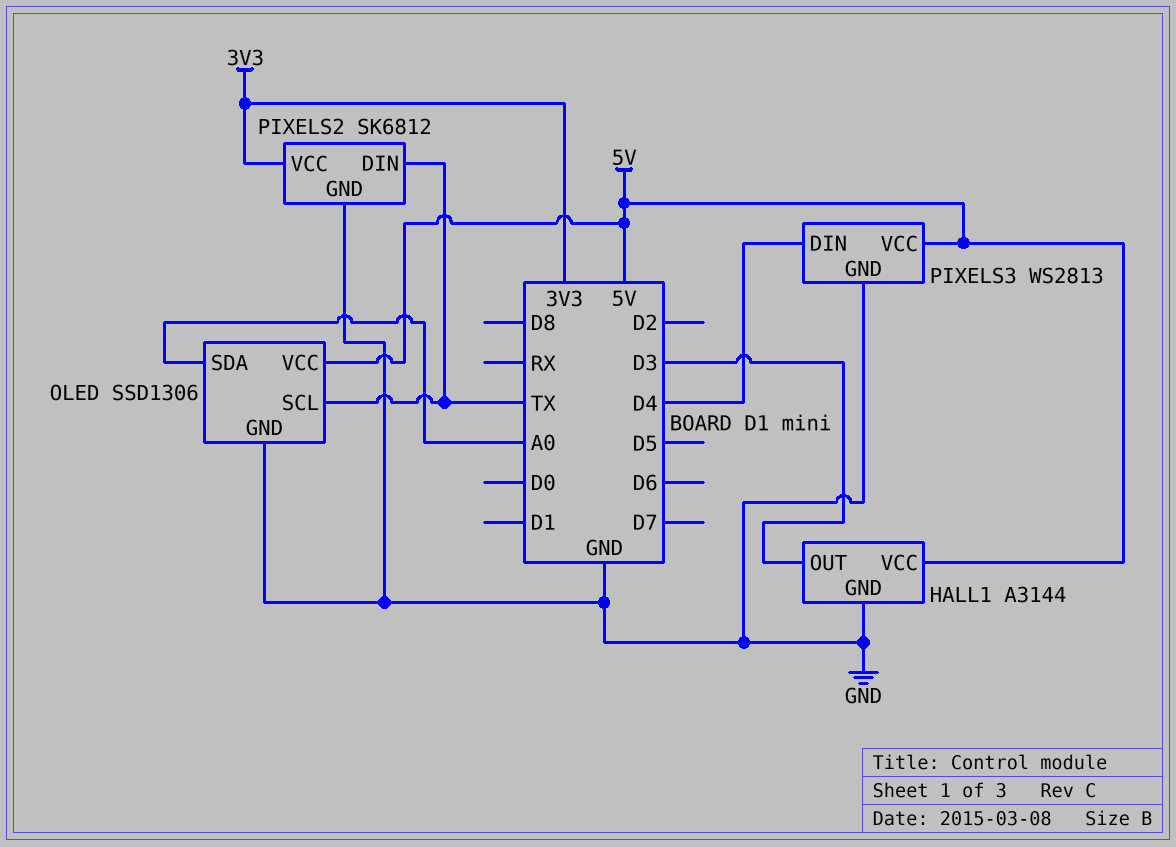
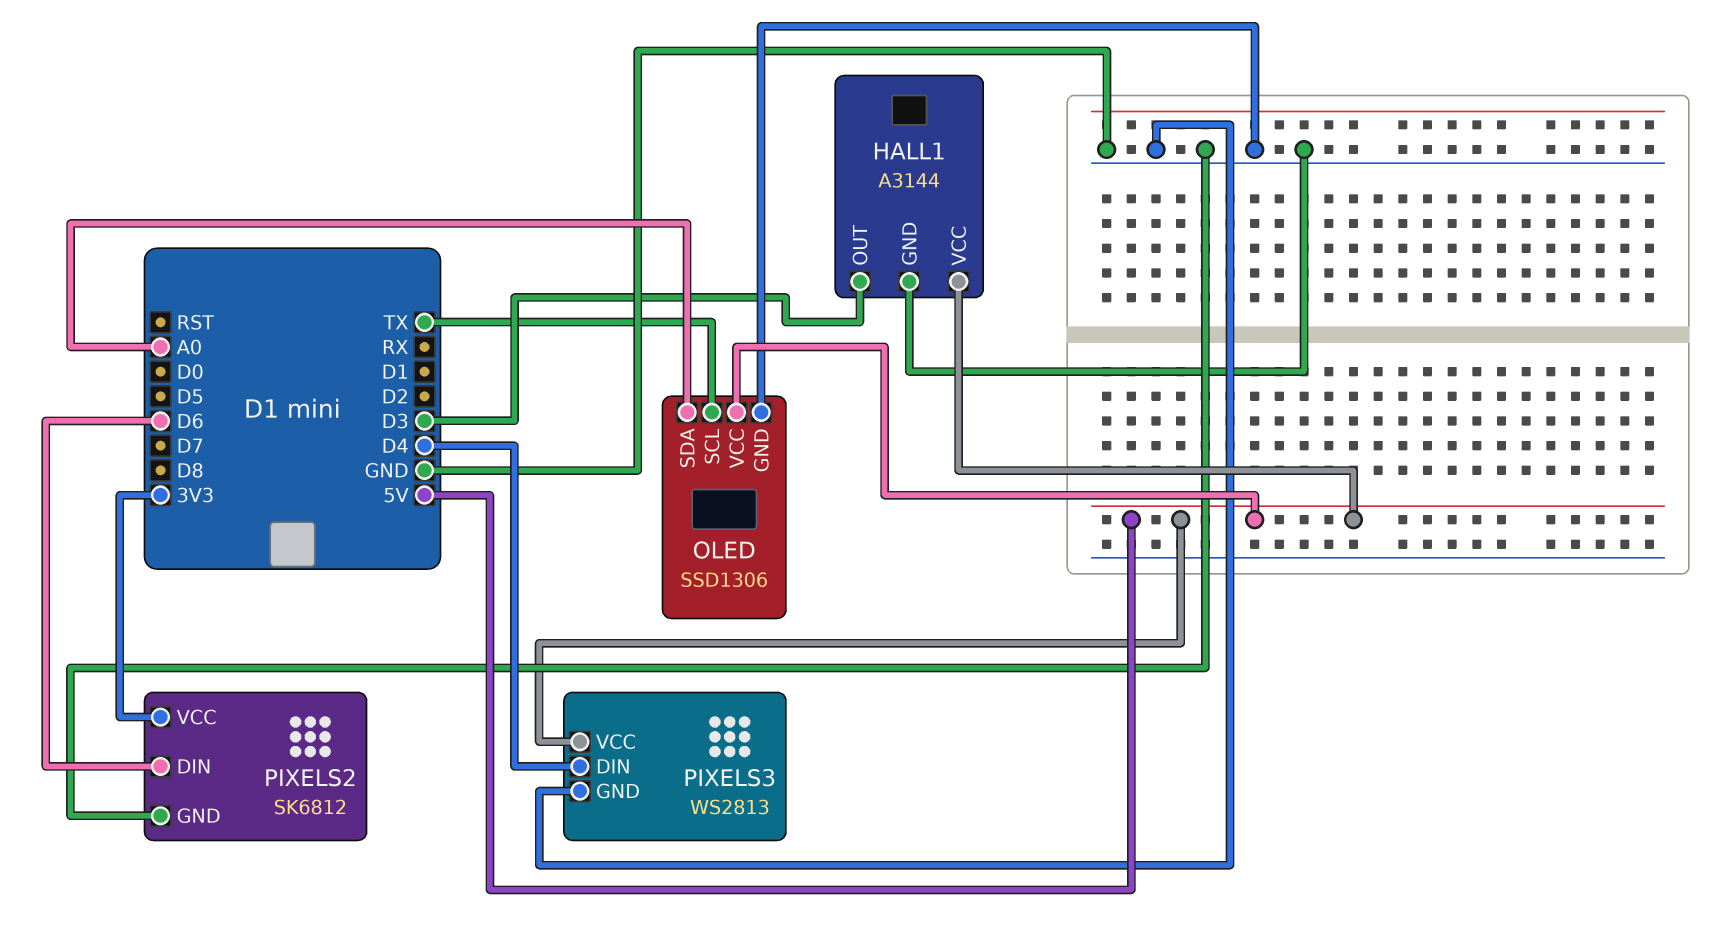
PIXELS2 pin DIN: TX -> D6

